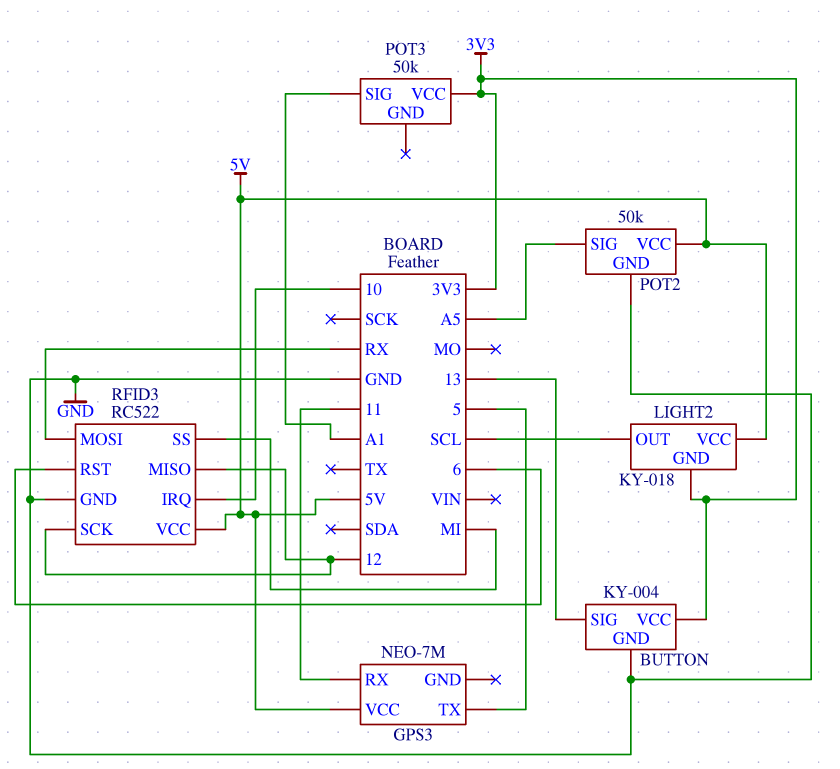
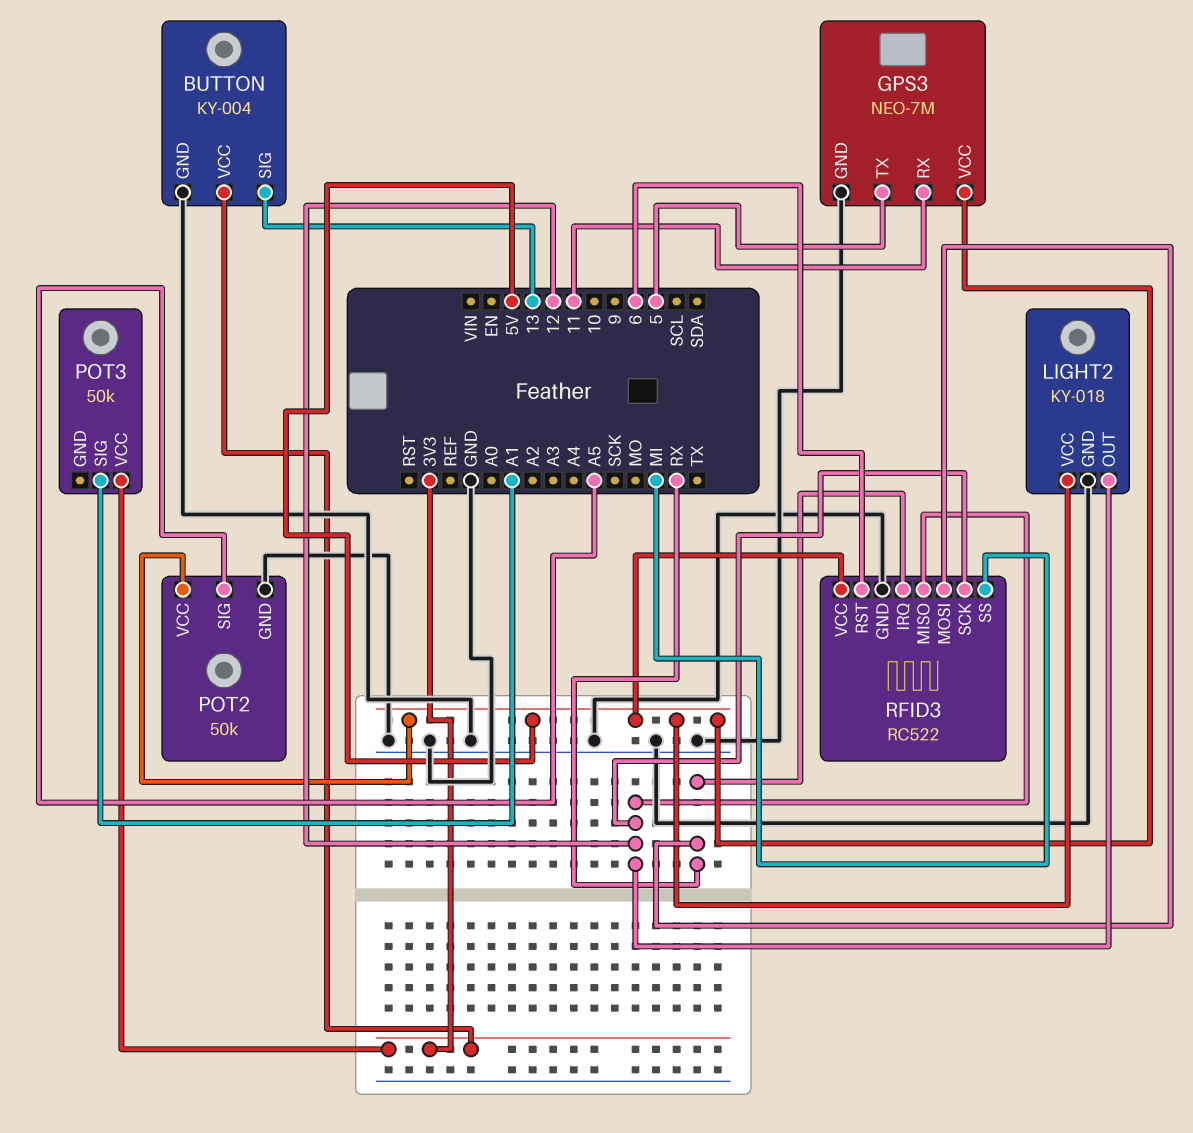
GPS3 pin GND: none -> GND
LIGHT2 pin GND: 3V3 -> GND
LIGHT2 pin OUT: SCL -> 12
RFID3 pin IRQ: 10 -> RX

